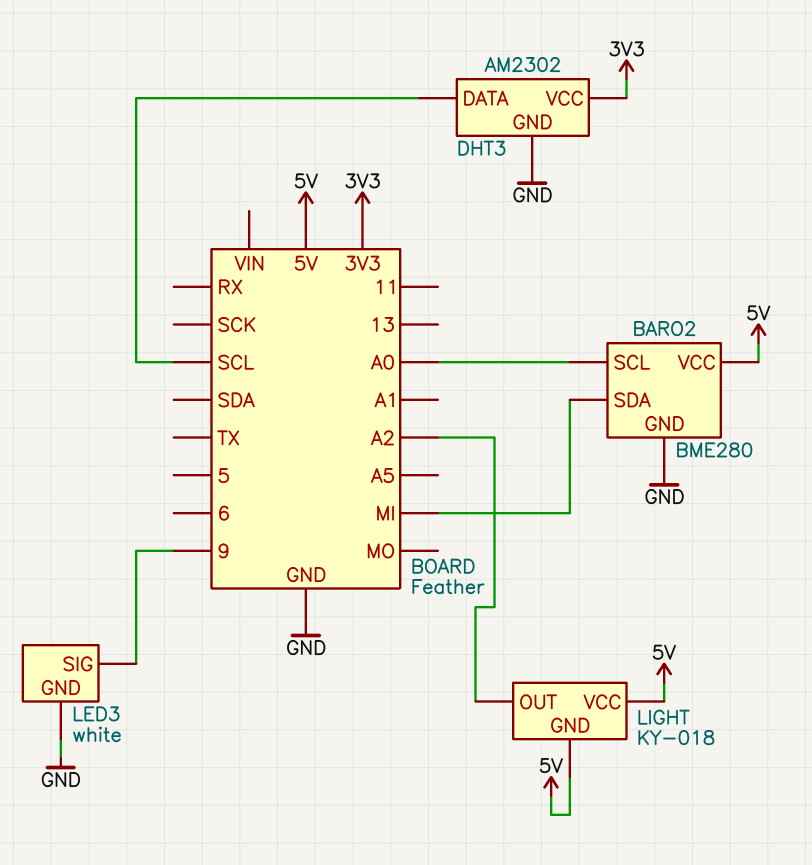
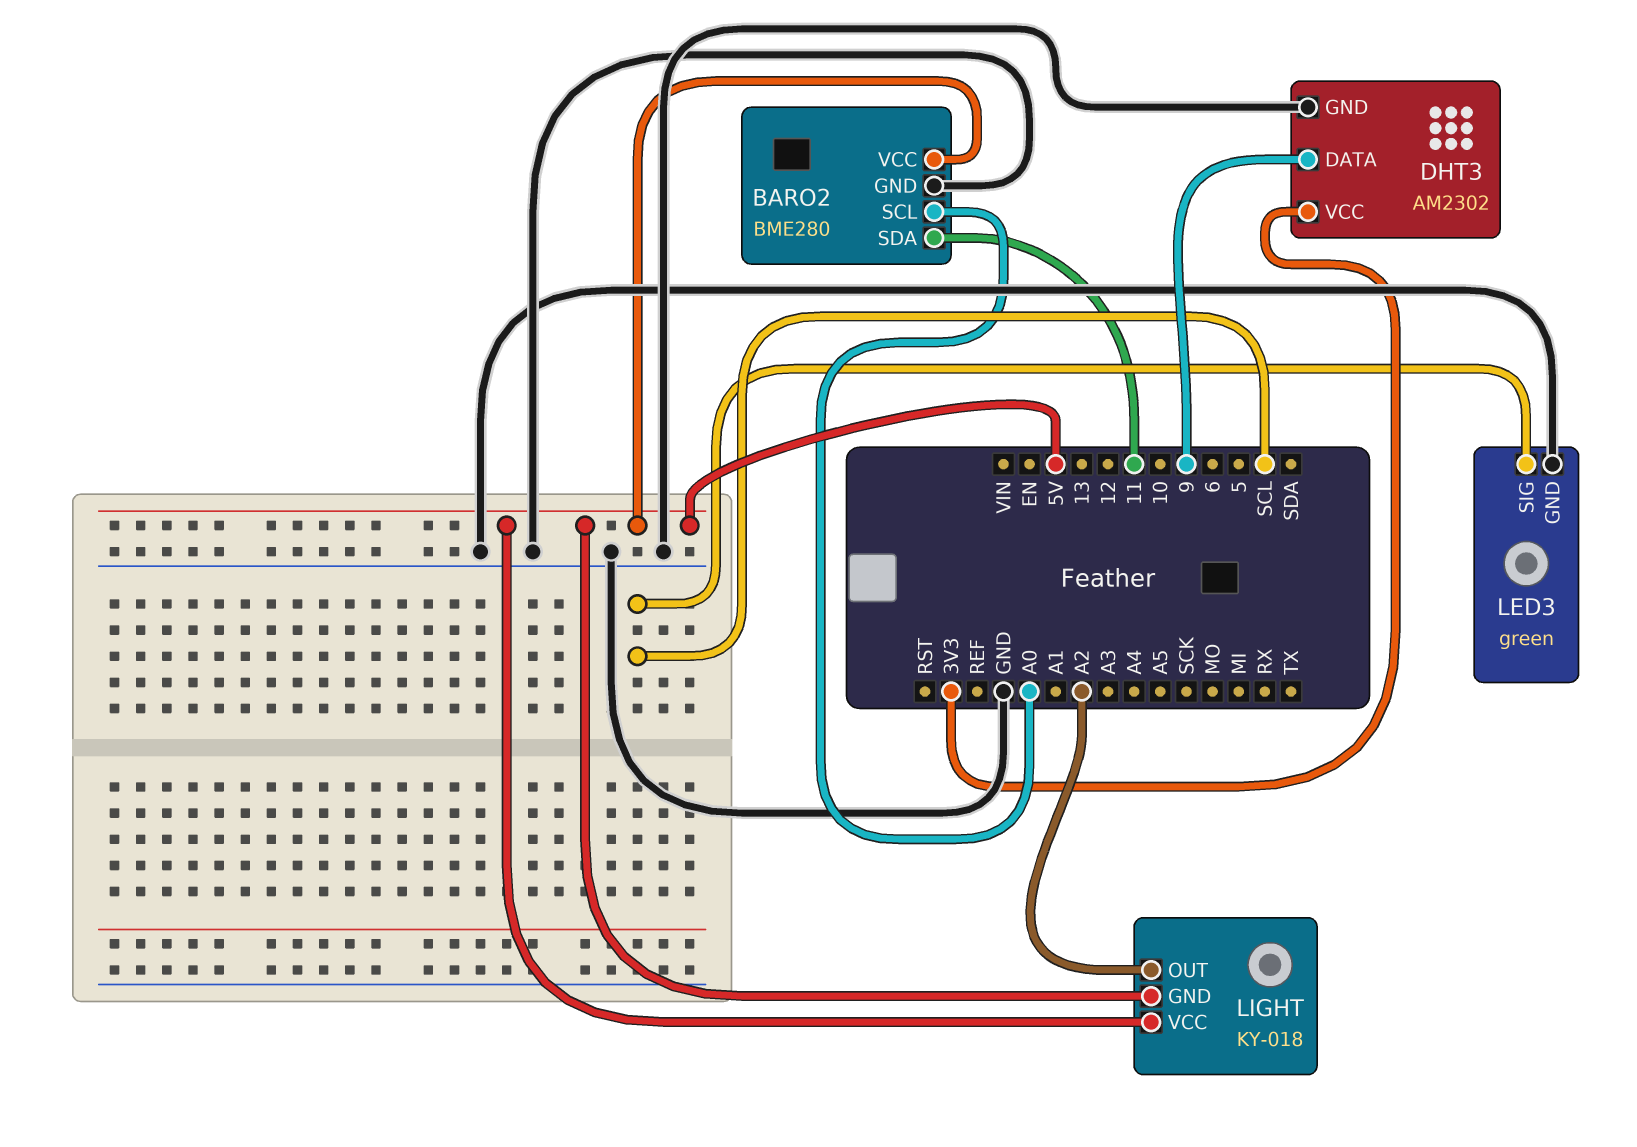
BARO2 pin SDA: MI -> 11
DHT3 pin DATA: SCL -> 9
LED3: white -> green
LED3 pin SIG: 9 -> SCL

